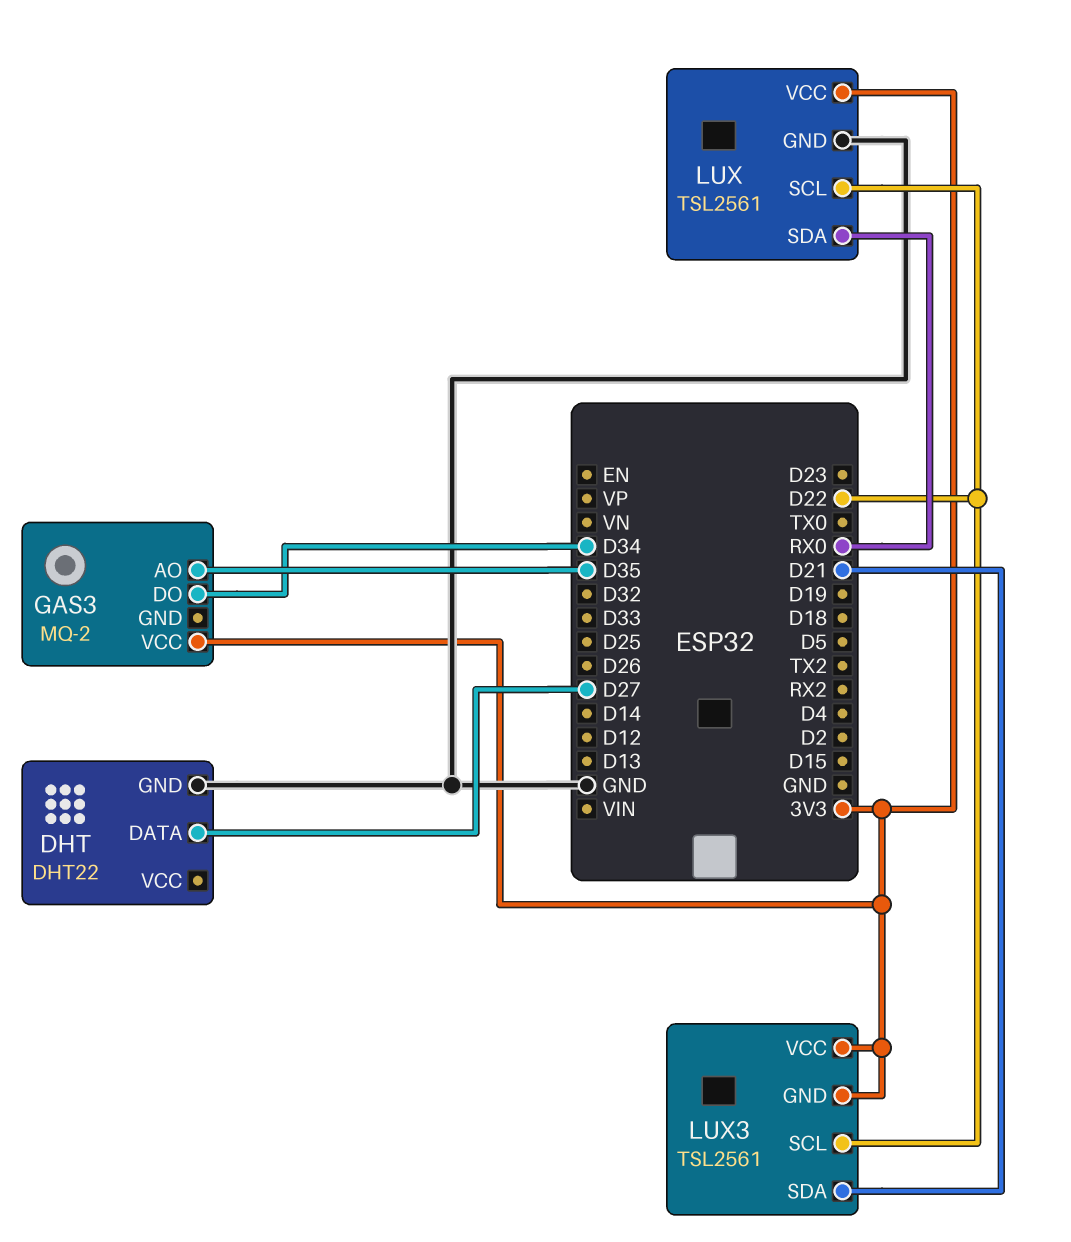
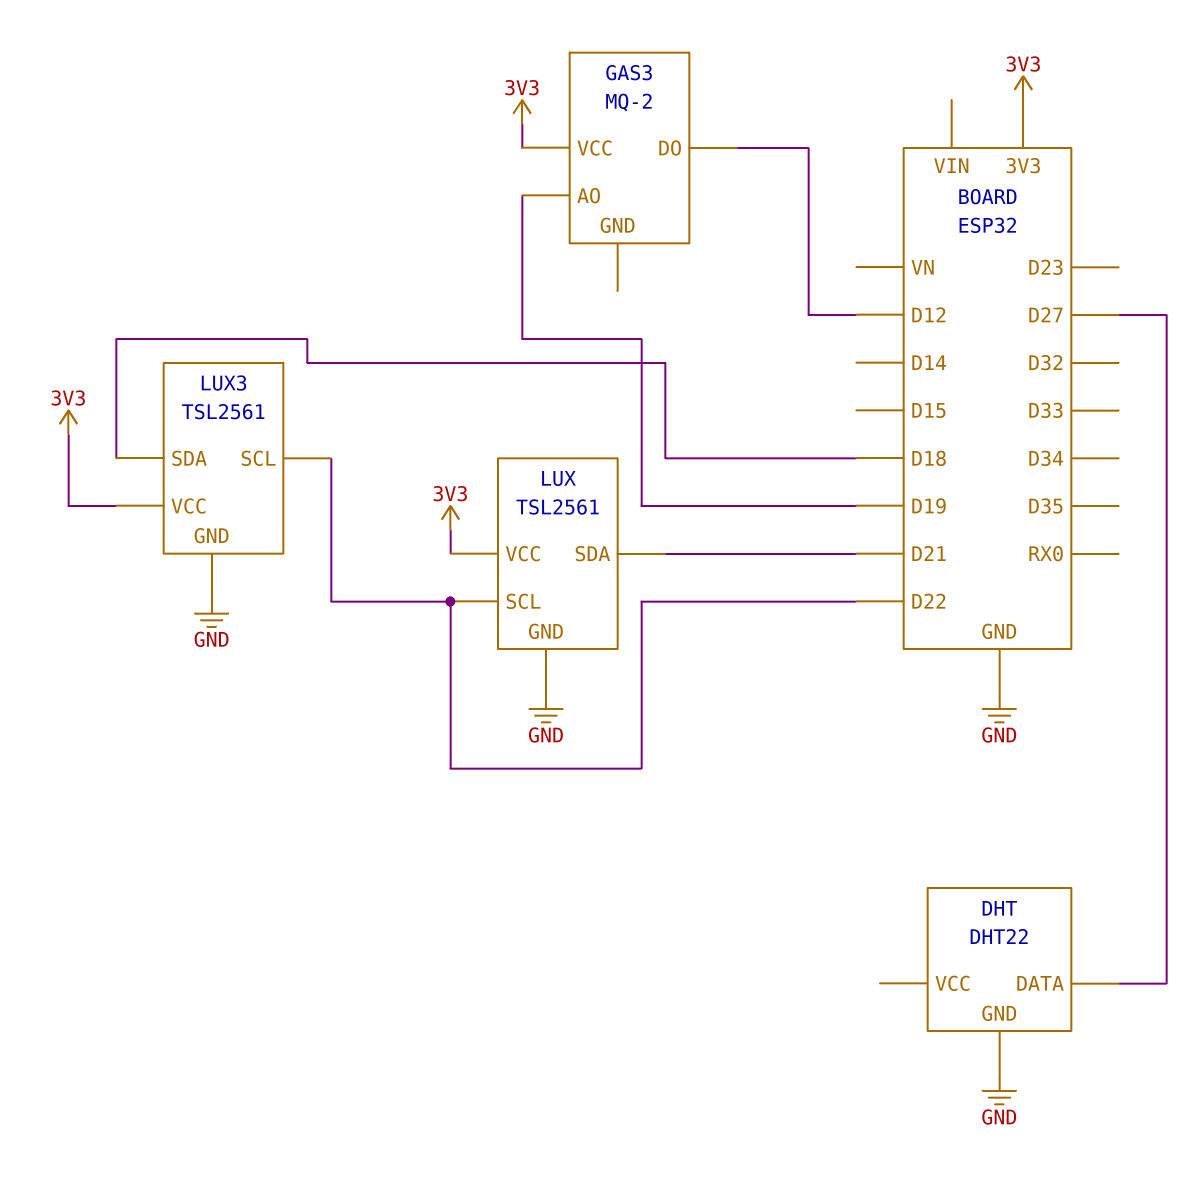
GAS3 pin AO: D35 -> D19
GAS3 pin DO: D34 -> D12
LUX pin SDA: RX0 -> D21
LUX3 pin GND: 3V3 -> GND
LUX3 pin SDA: D21 -> D18

